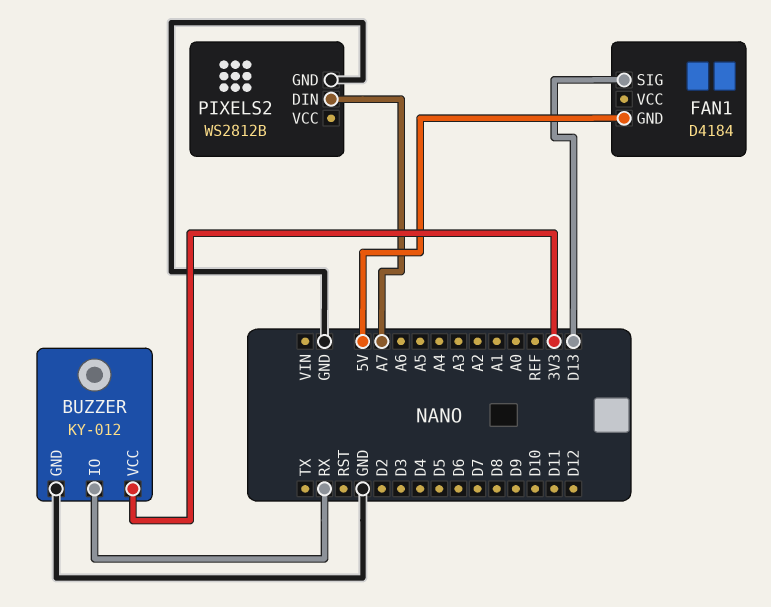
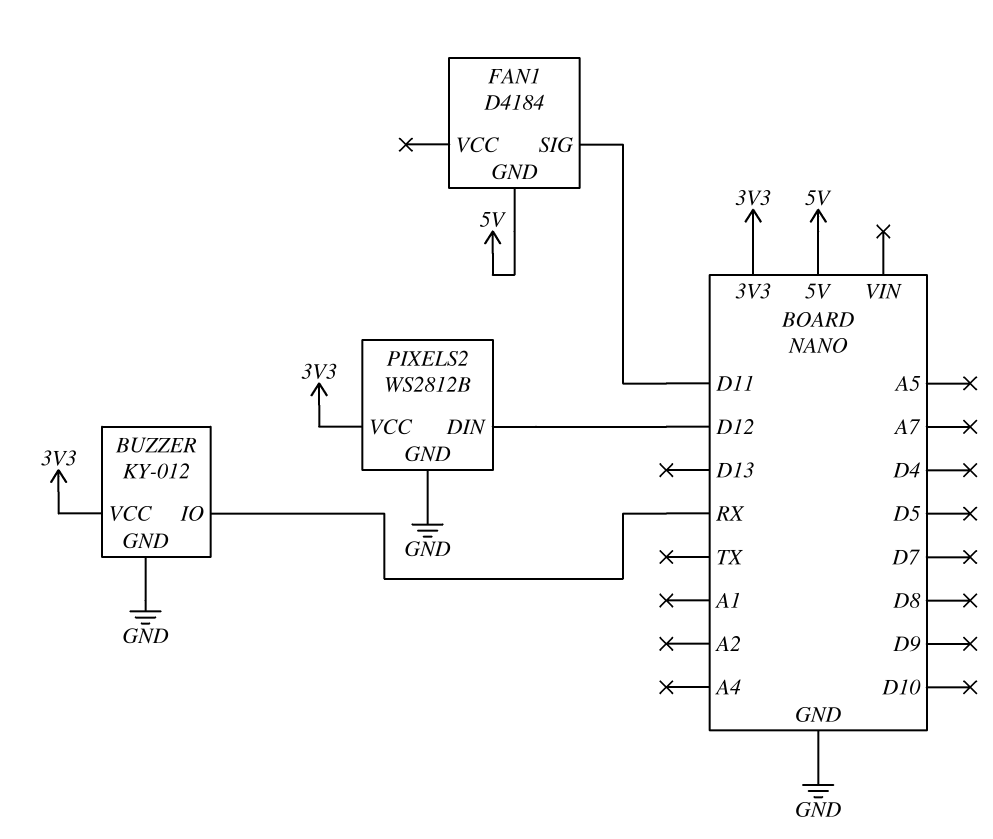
FAN1 pin SIG: D13 -> D11
PIXELS2 pin DIN: A7 -> D12
PIXELS2 pin VCC: none -> 3V3

